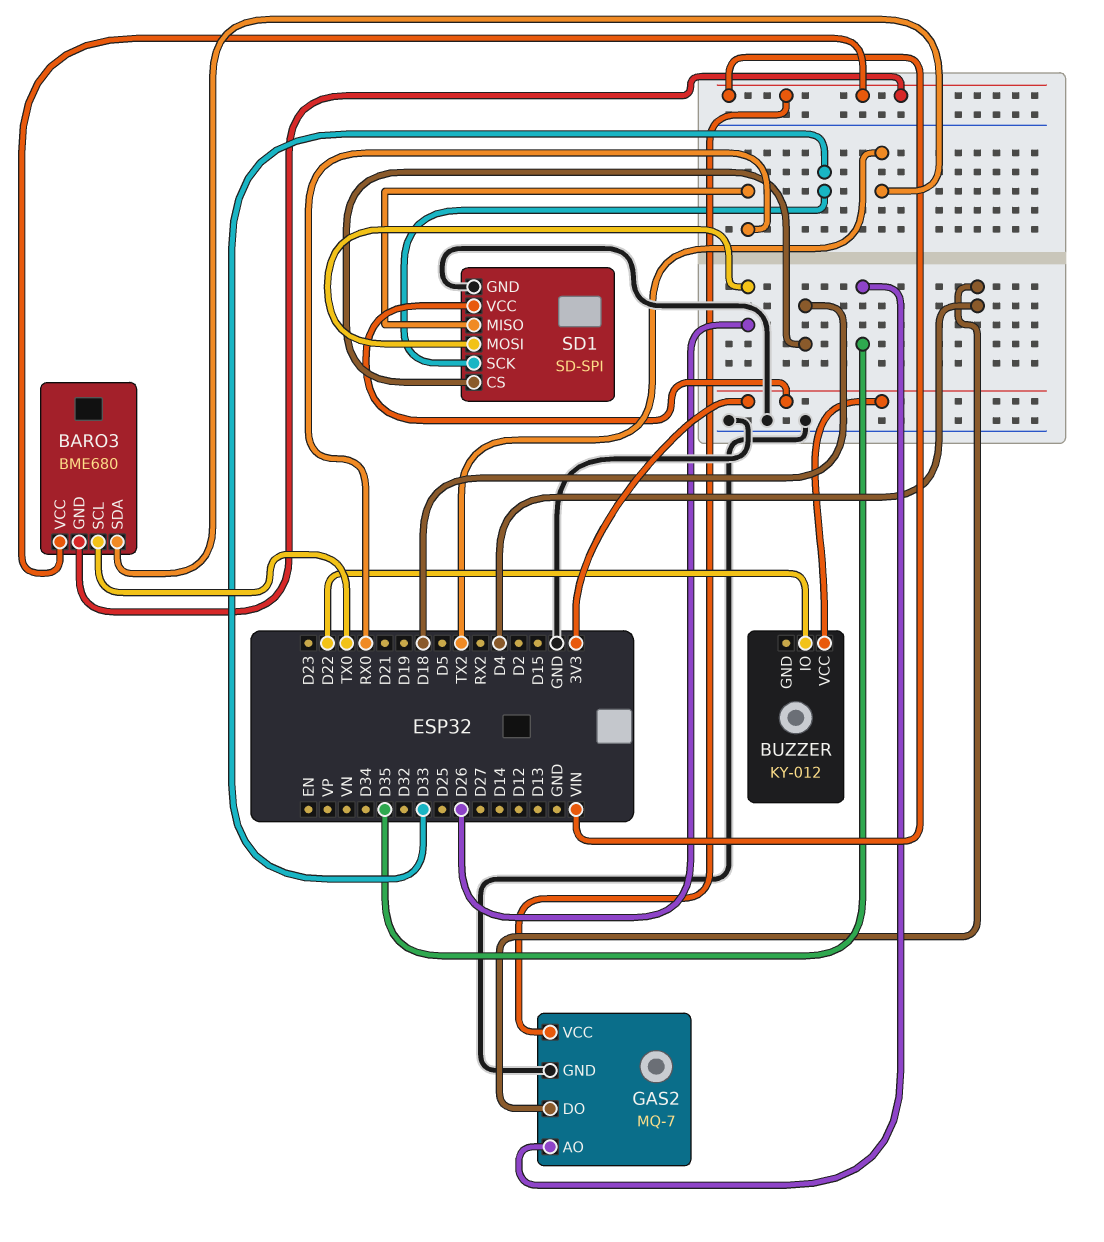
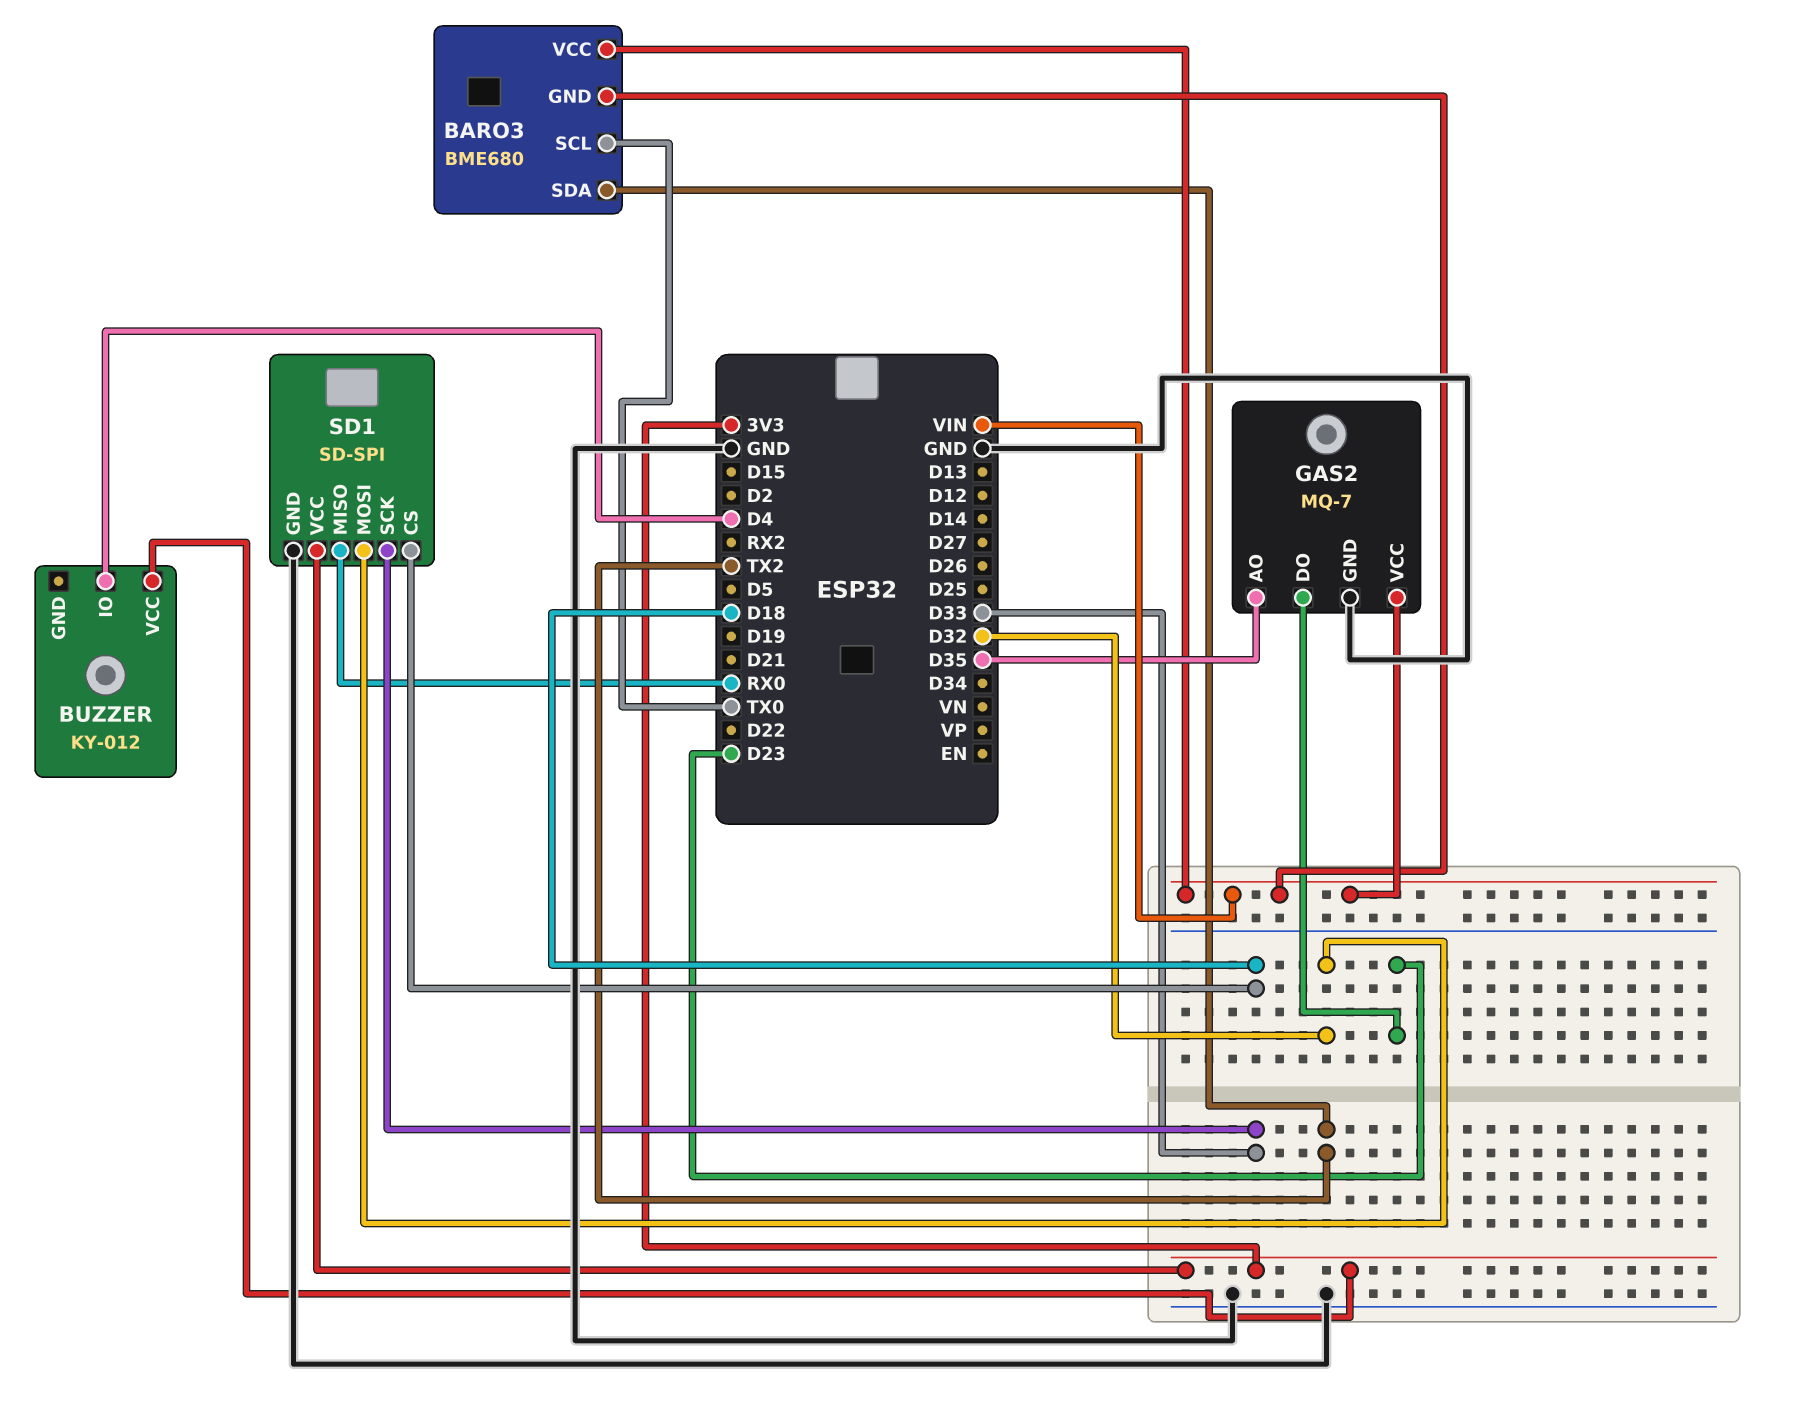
BUZZER pin IO: D22 -> D4
GAS2 pin DO: D4 -> D23
SD1 pin MOSI: D26 -> D32

